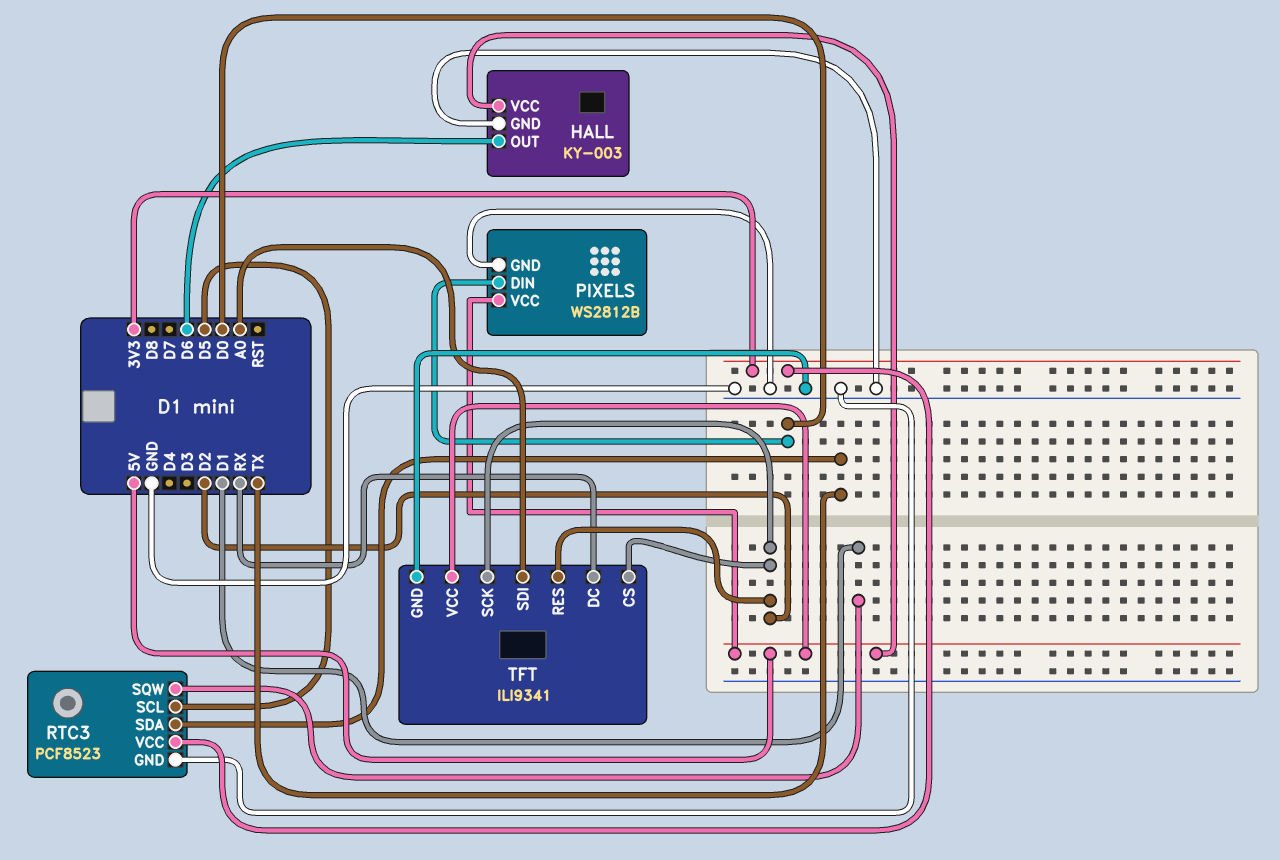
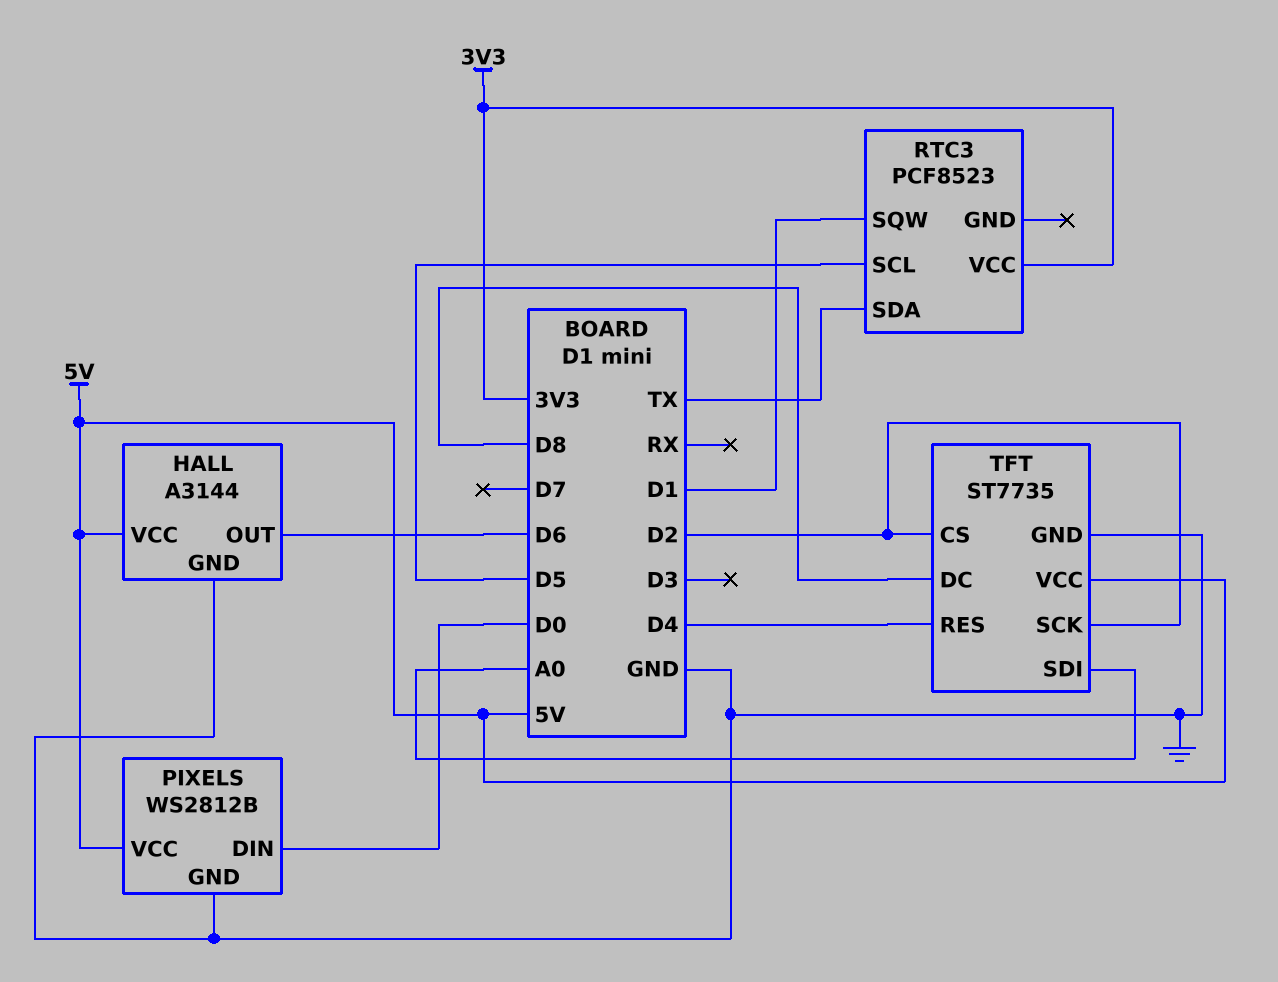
HALL: KY-003 -> A3144
RTC3 pin GND: GND -> none
TFT: ILI9341 -> ST7735
TFT pin DC: RX -> D8
TFT pin RES: D2 -> D4

